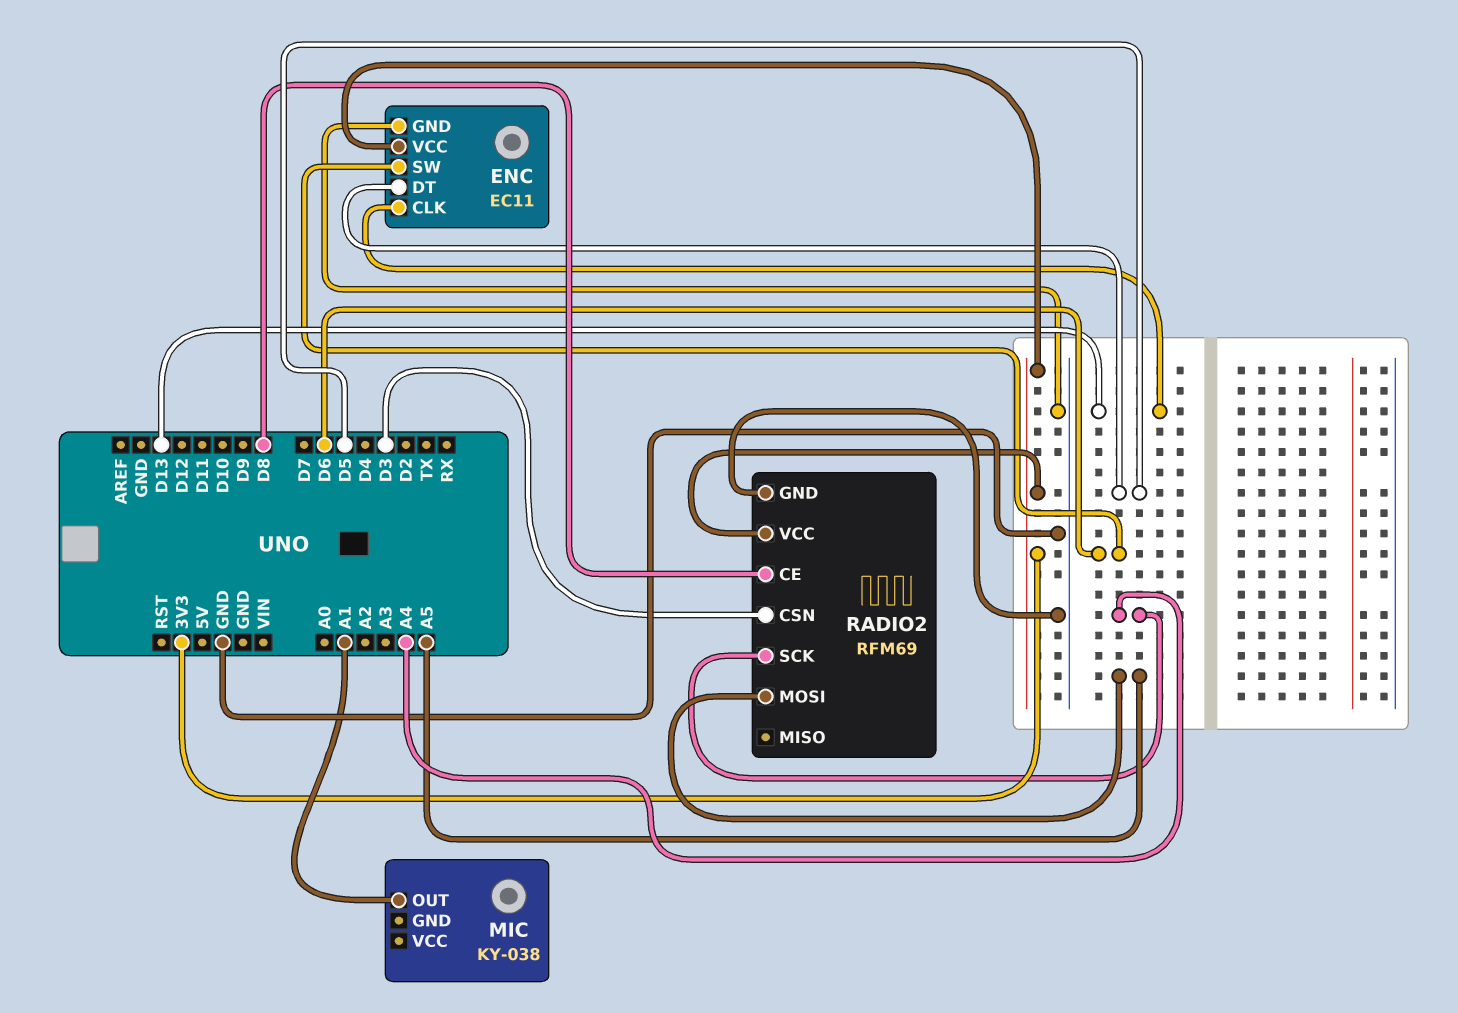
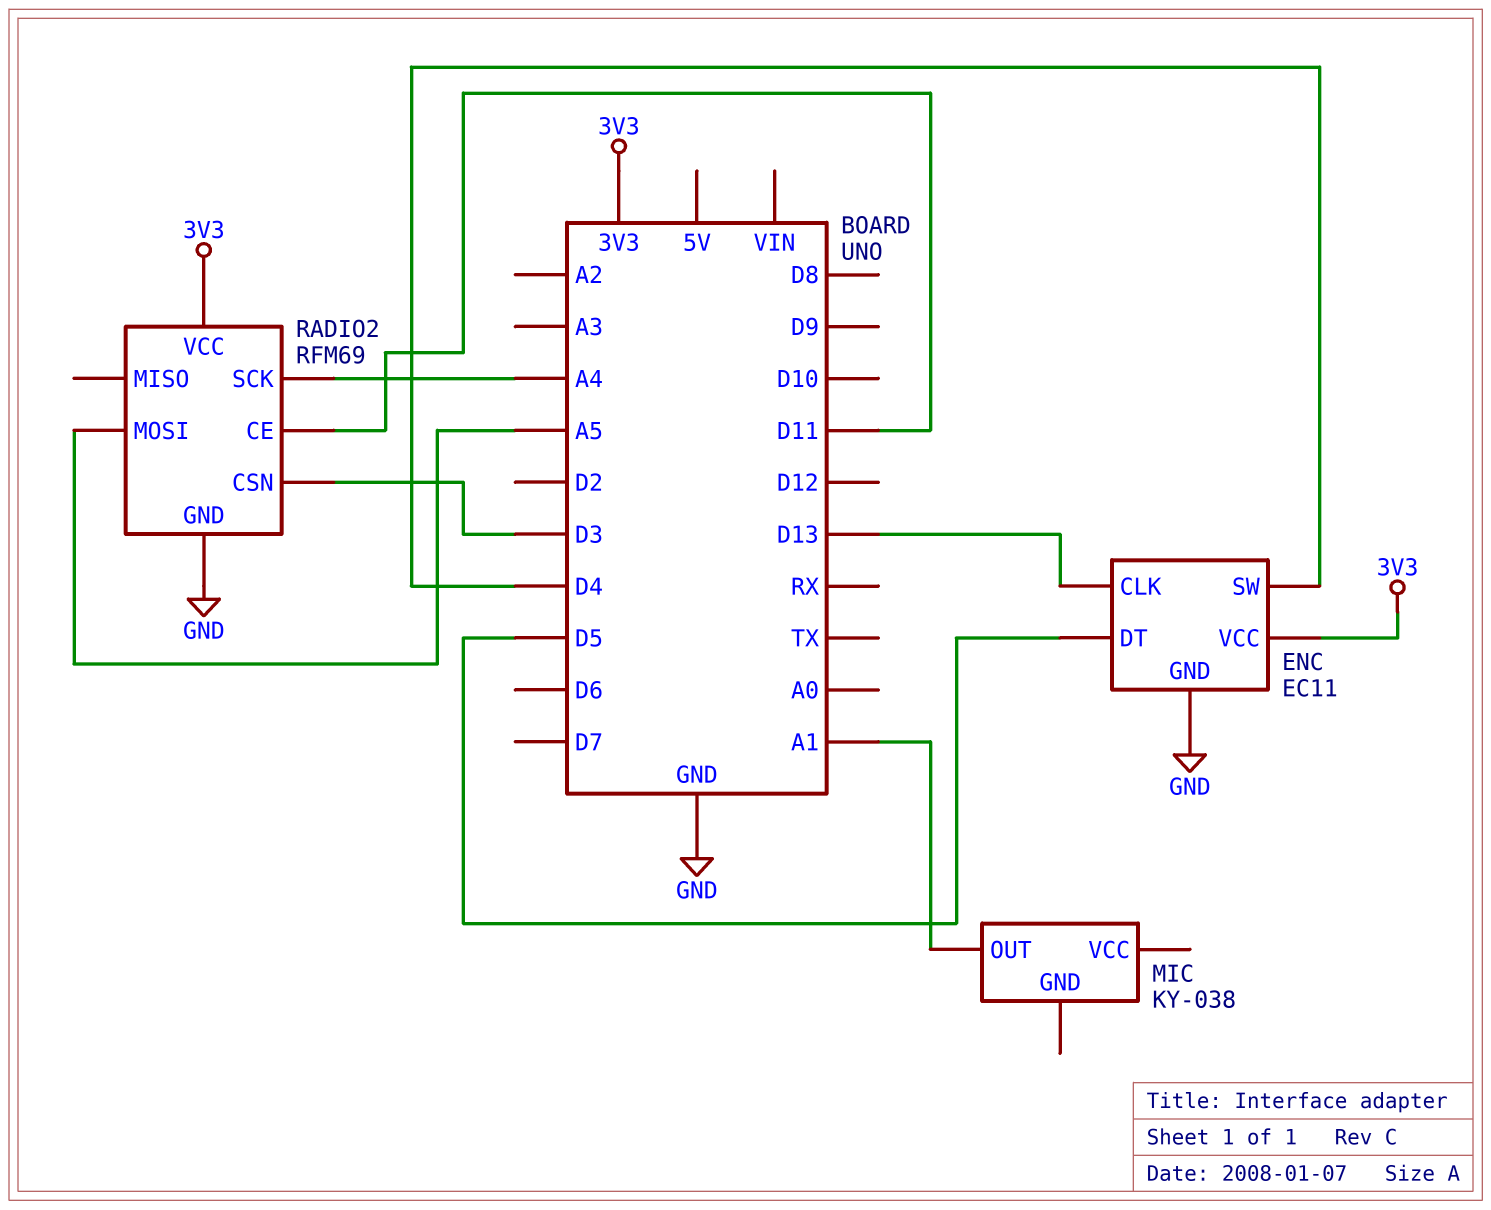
ENC pin SW: D6 -> D4
RADIO2 pin CE: D8 -> D11

